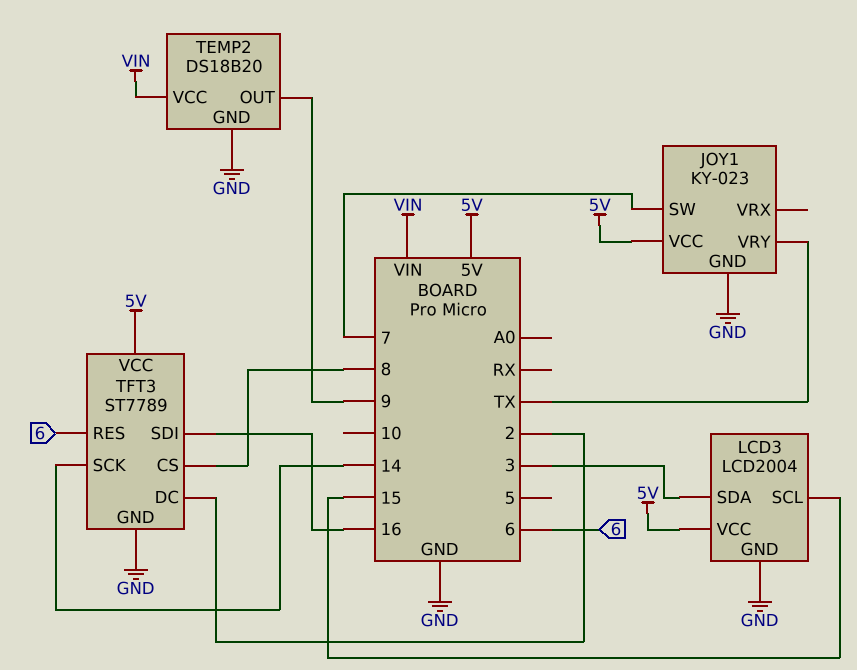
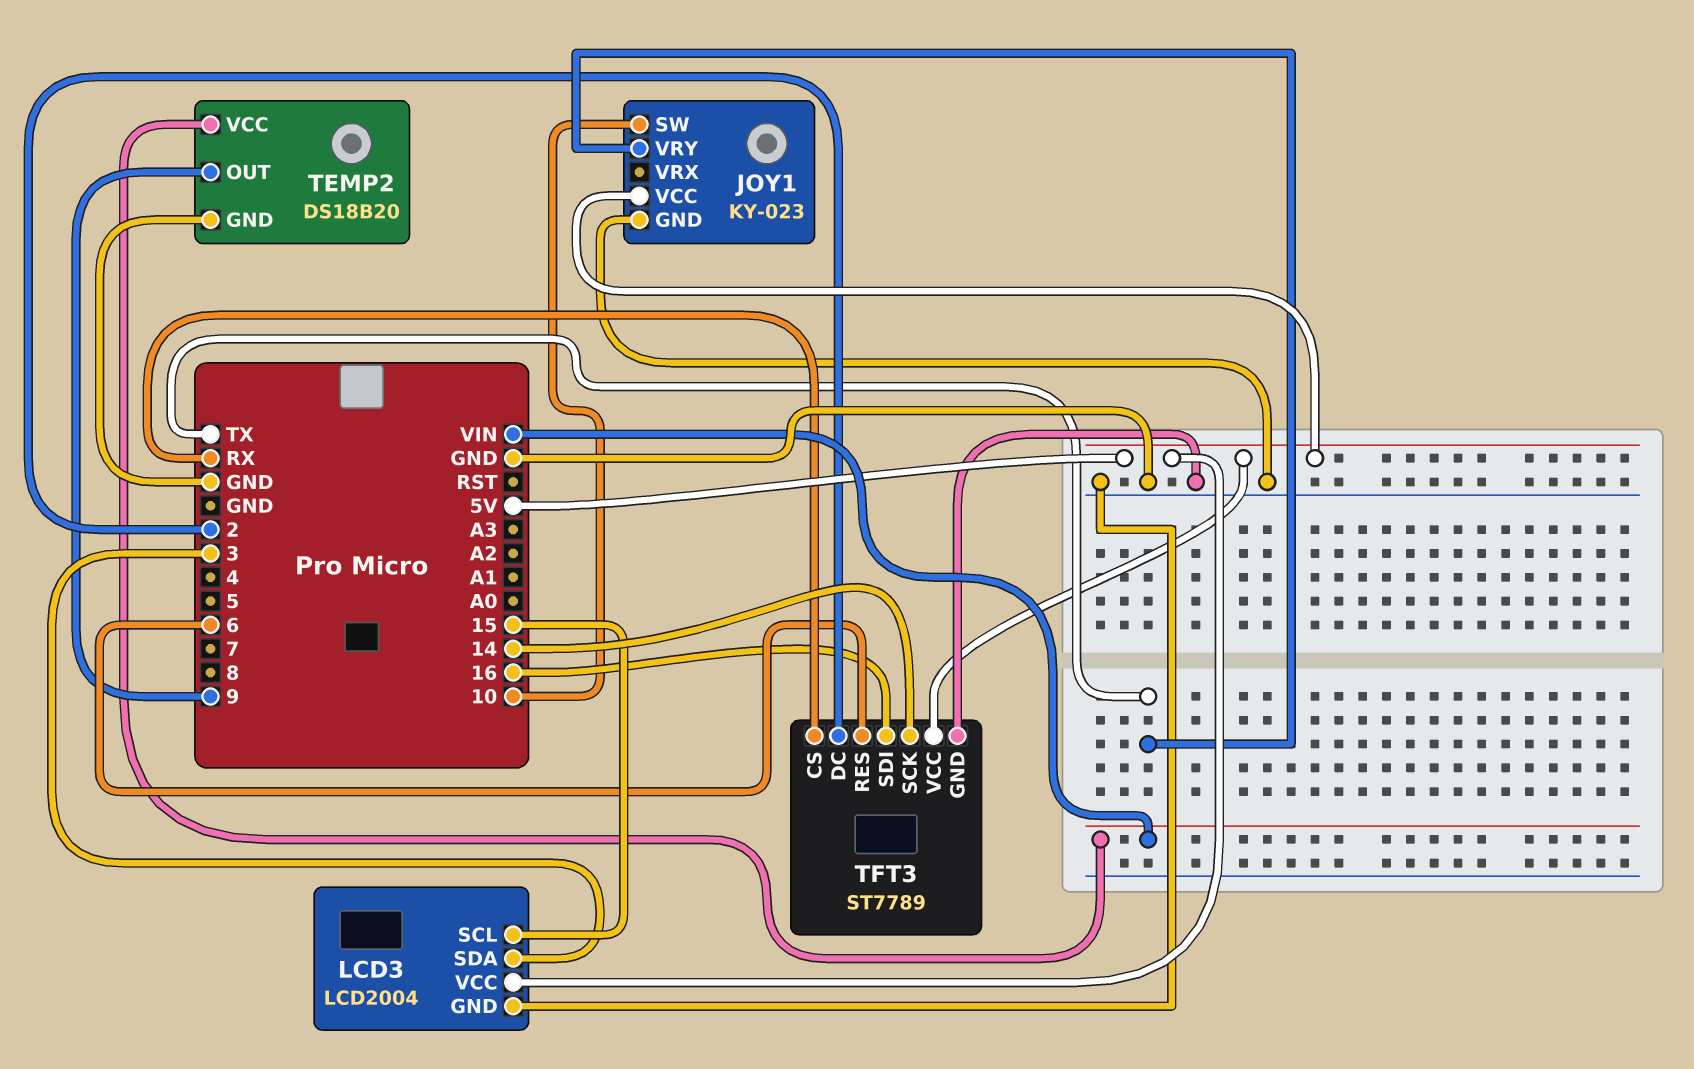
JOY1 pin SW: 7 -> 10
TFT3 pin CS: 8 -> RX

